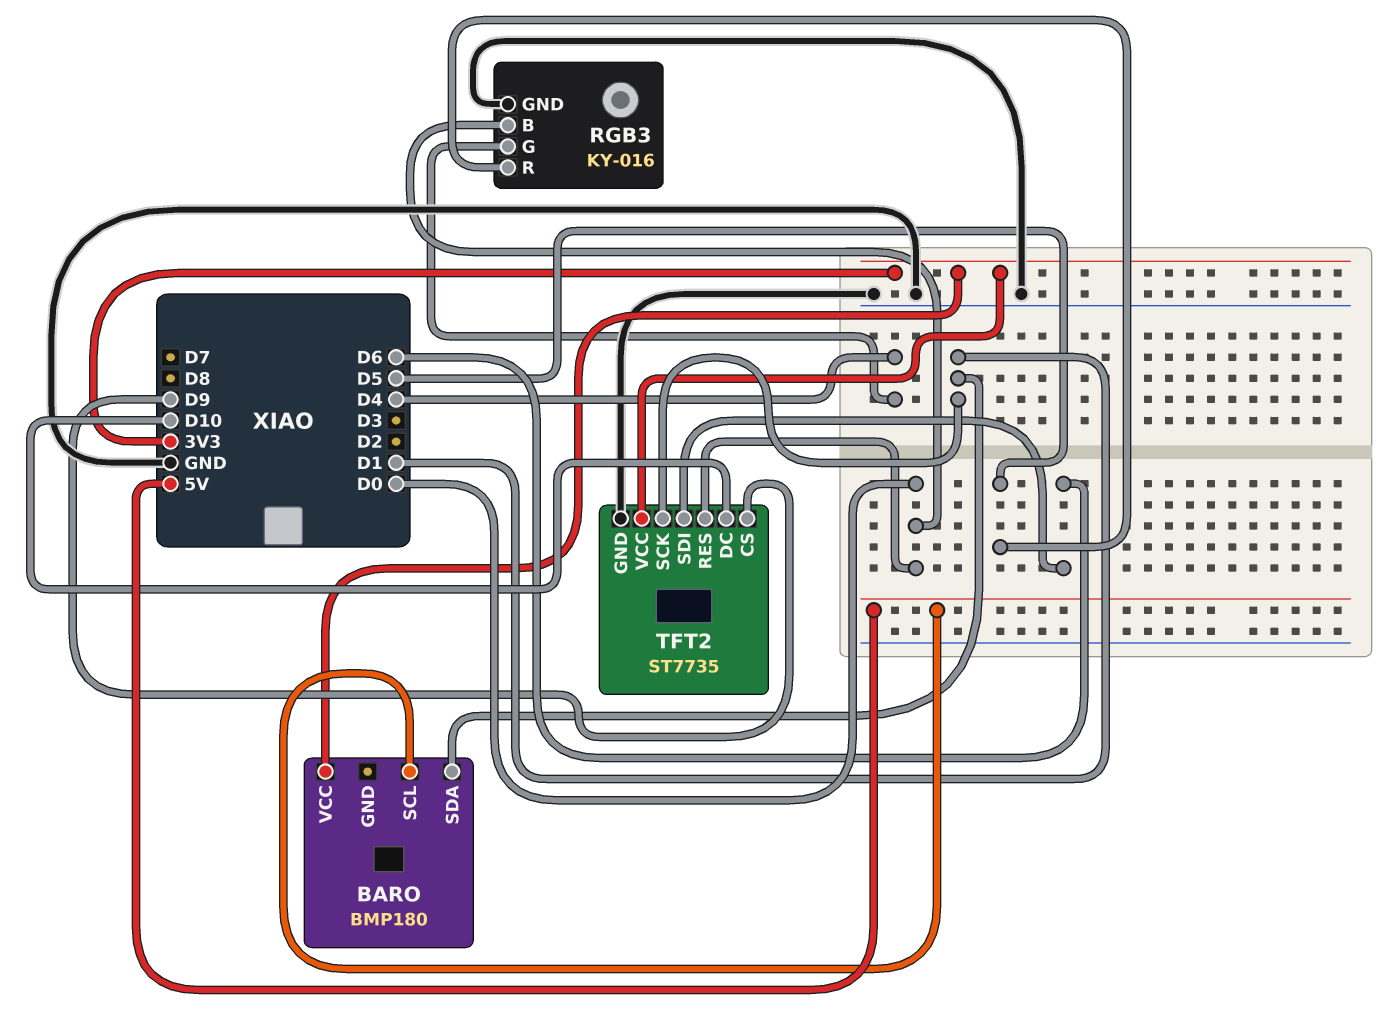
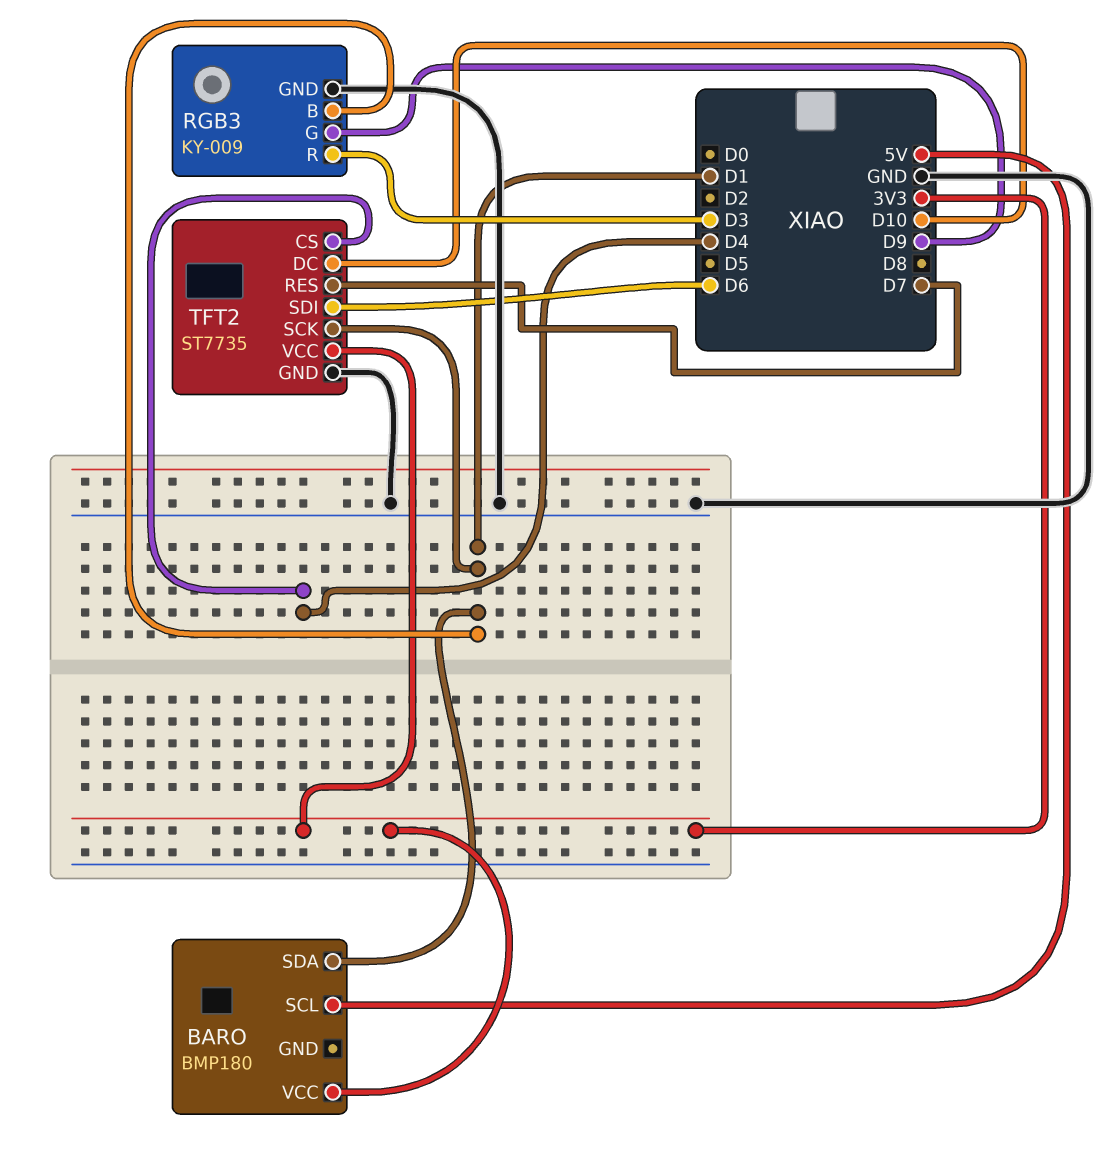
RGB3: KY-016 -> KY-009
RGB3 pin B: D0 -> D1
RGB3 pin G: D4 -> D9
RGB3 pin R: D5 -> D3
TFT2 pin CS: D9 -> D4
TFT2 pin RES: D0 -> D7

